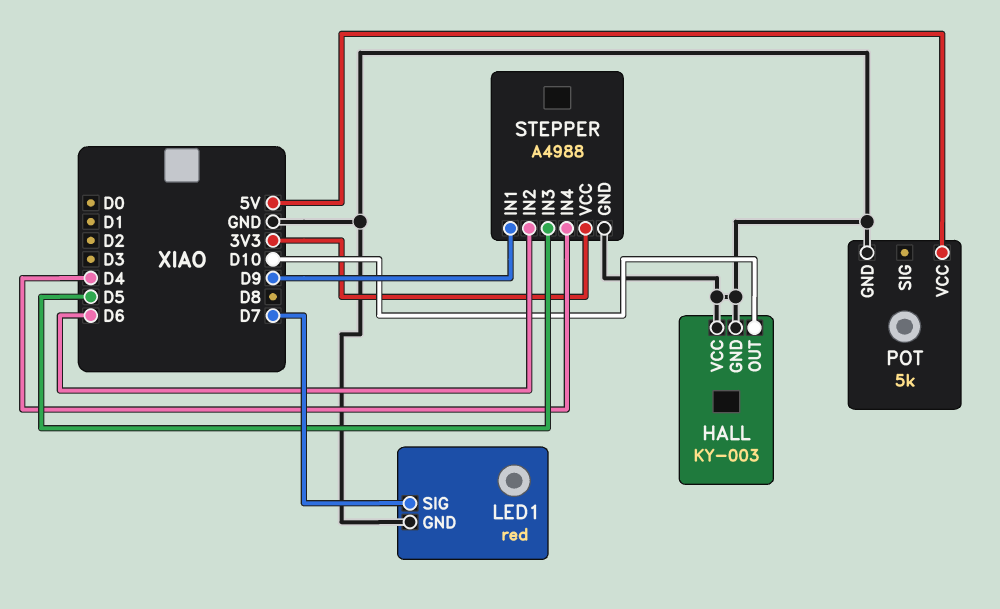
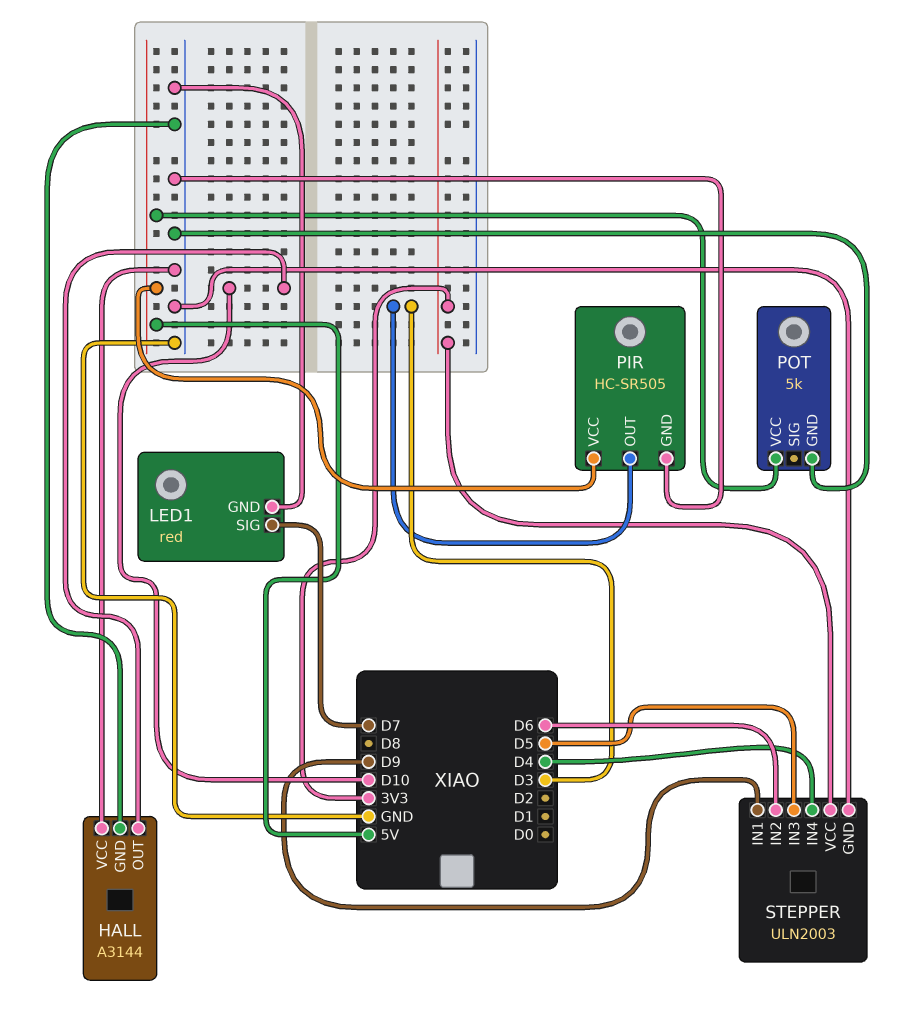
HALL: KY-003 -> A3144
PIR: none -> HC-SR505
PIR pin GND: none -> GND
PIR pin OUT: none -> D3
PIR pin VCC: none -> 5V
STEPPER: A4988 -> ULN2003

